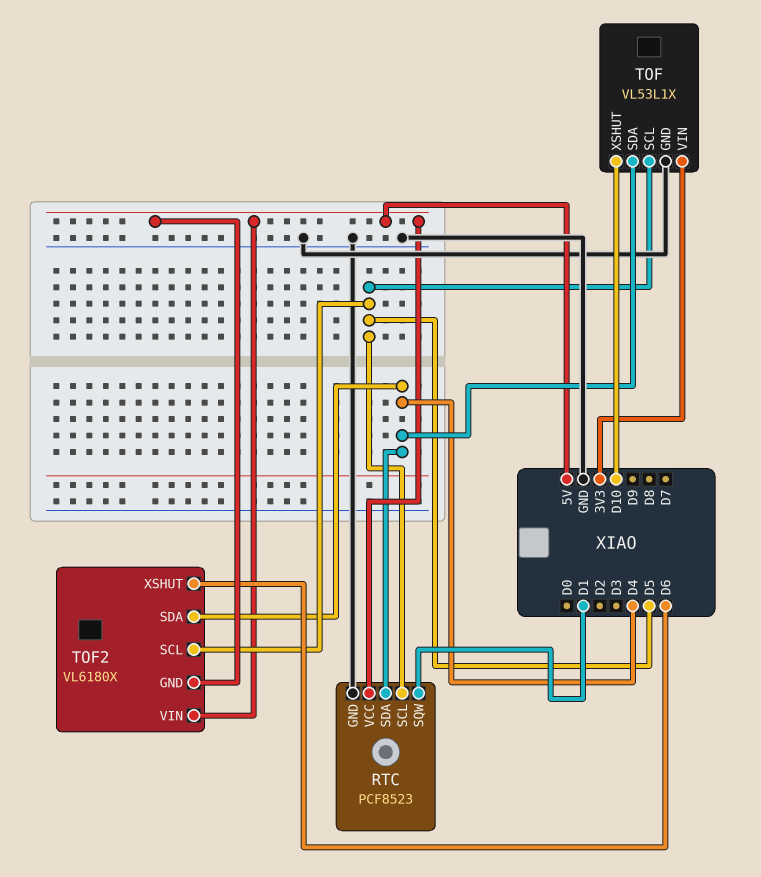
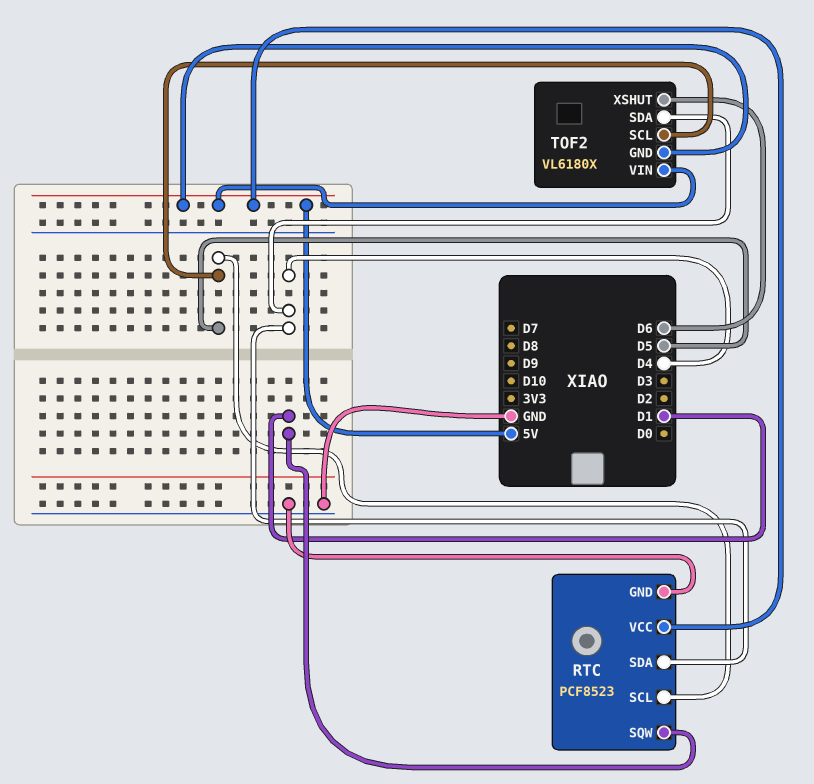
TOF: VL53L1X -> none
TOF pin GND: GND -> none
TOF pin SCL: D5 -> none
TOF pin SDA: D4 -> none
TOF pin VIN: 3V3 -> none
TOF pin XSHUT: D10 -> none

